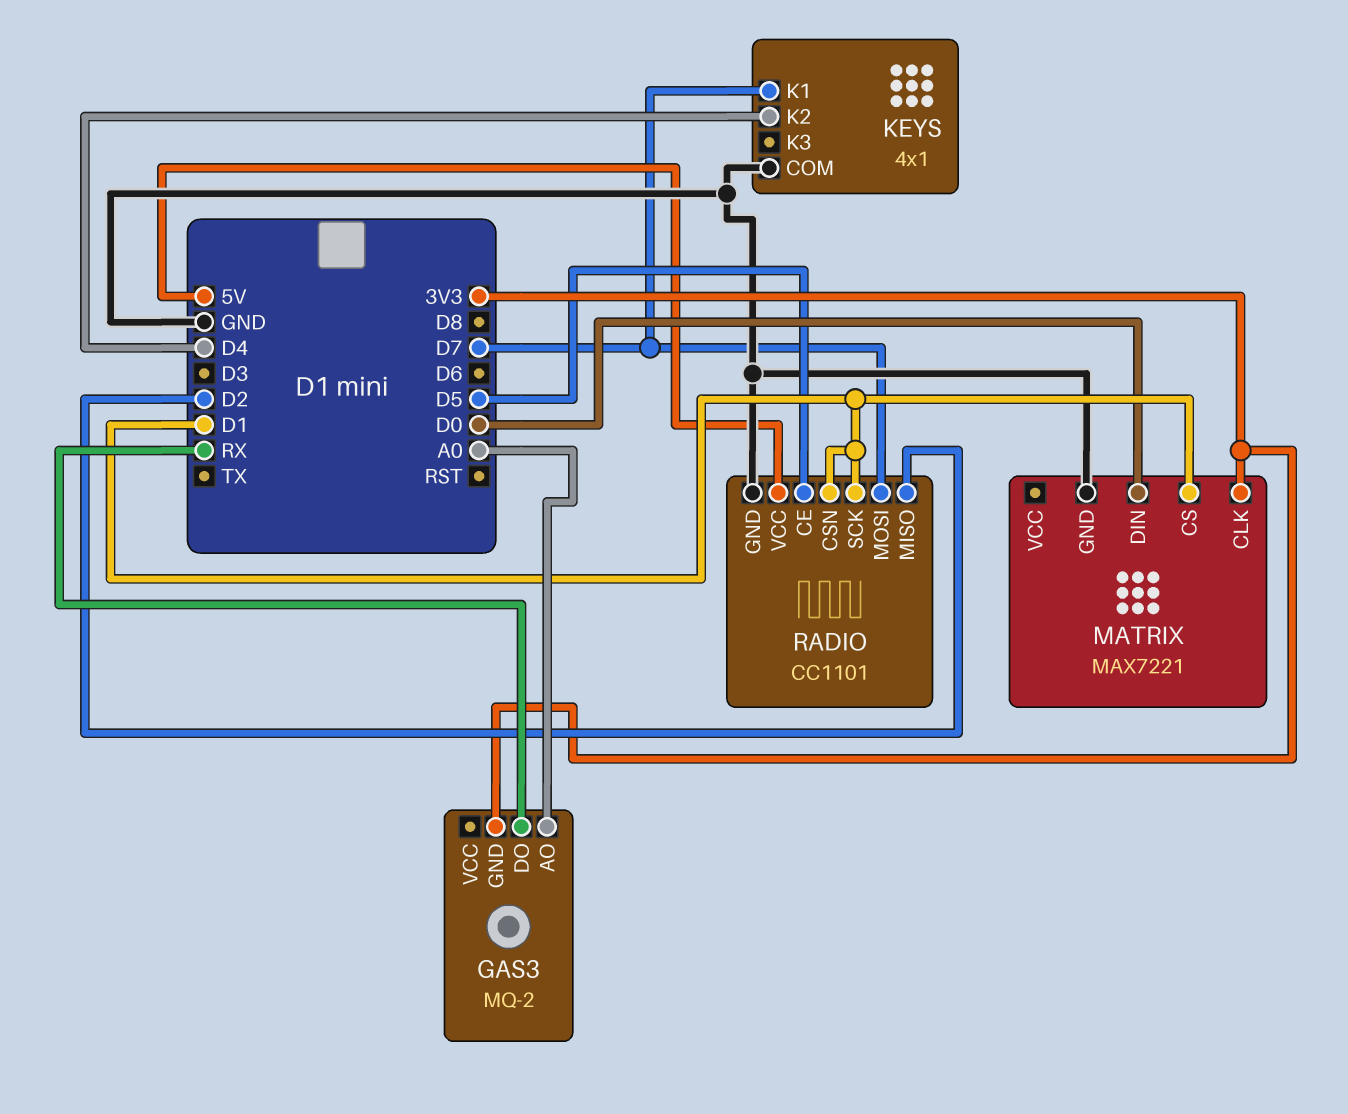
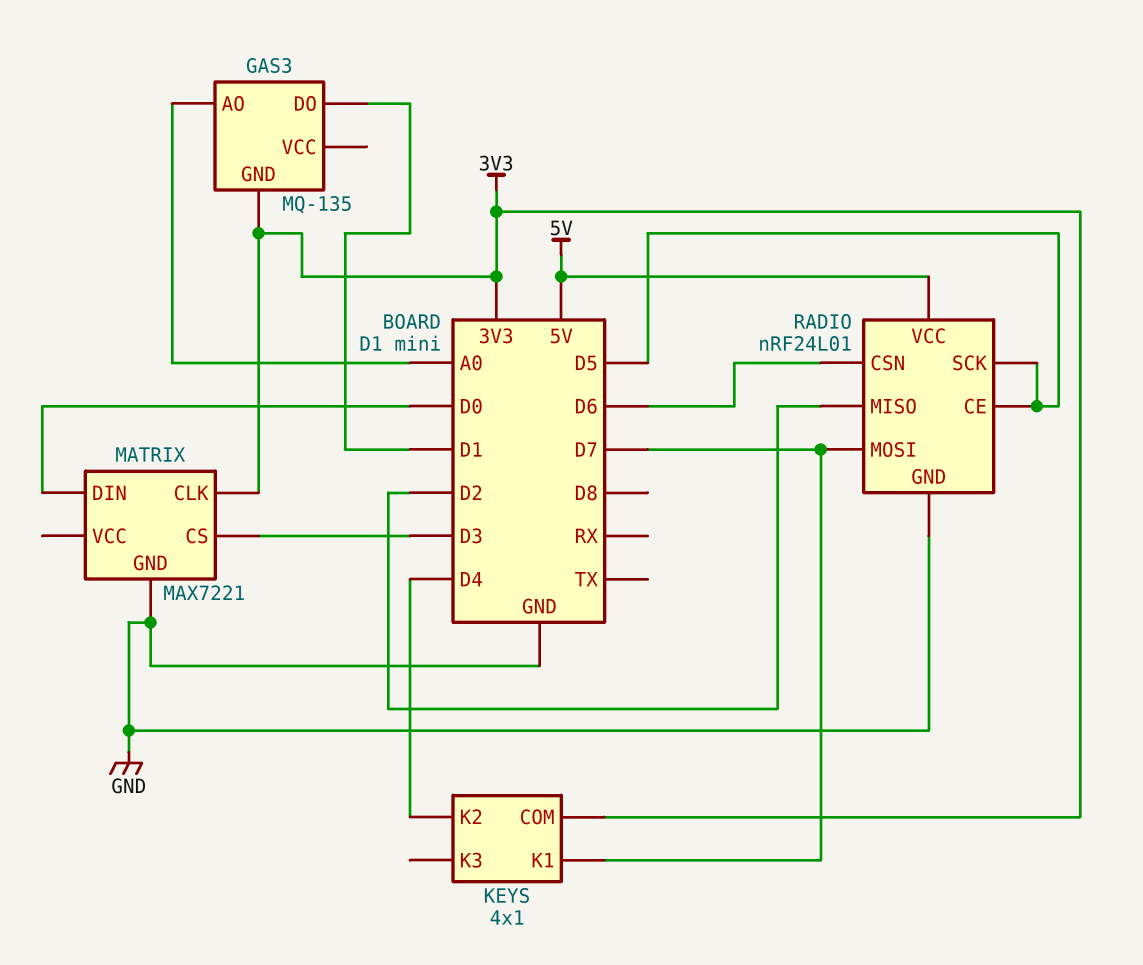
GAS3: MQ-2 -> MQ-135
GAS3 pin DO: RX -> D1
KEYS pin COM: GND -> 3V3
MATRIX pin CS: D1 -> D3
RADIO: CC1101 -> nRF24L01
RADIO pin CSN: D1 -> D6
RADIO pin SCK: D1 -> D5

